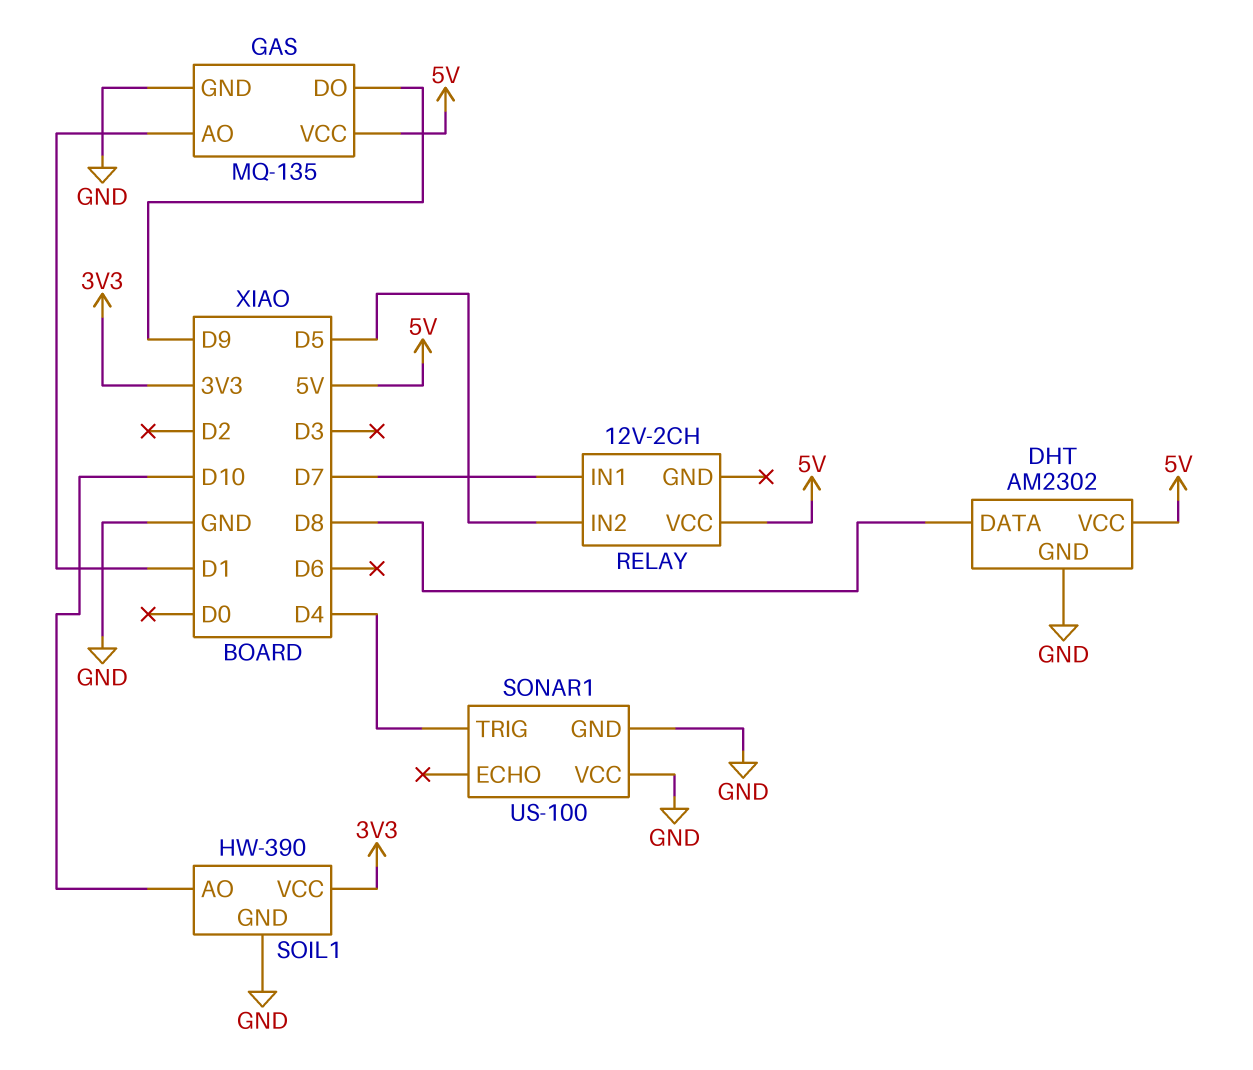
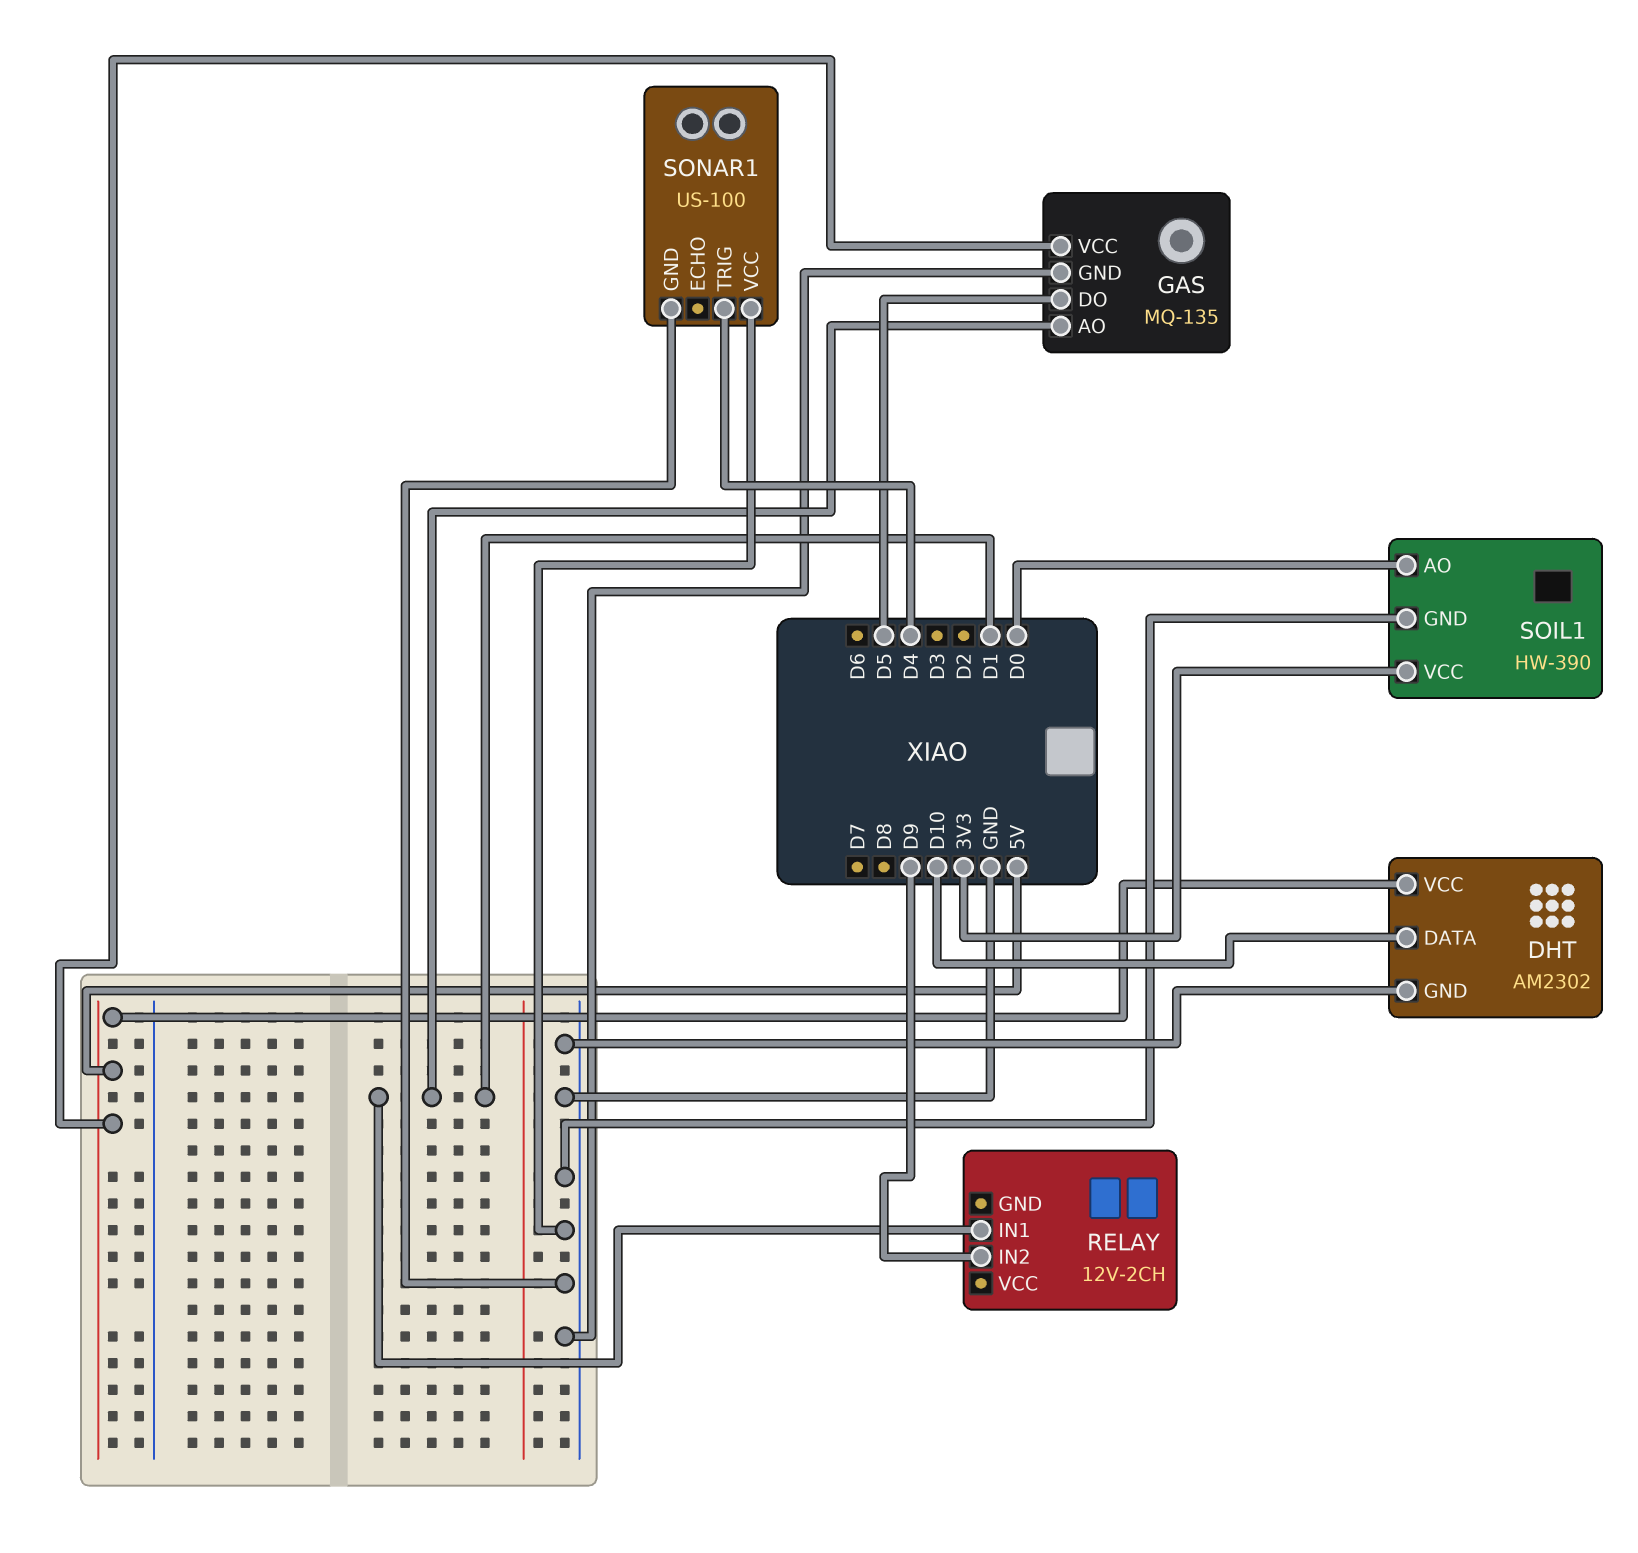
DHT pin DATA: D8 -> D10
GAS pin DO: D9 -> D5
RELAY pin IN1: D7 -> D1
RELAY pin IN2: D5 -> D9
RELAY pin VCC: 5V -> none
SOIL1 pin AO: D10 -> D0

